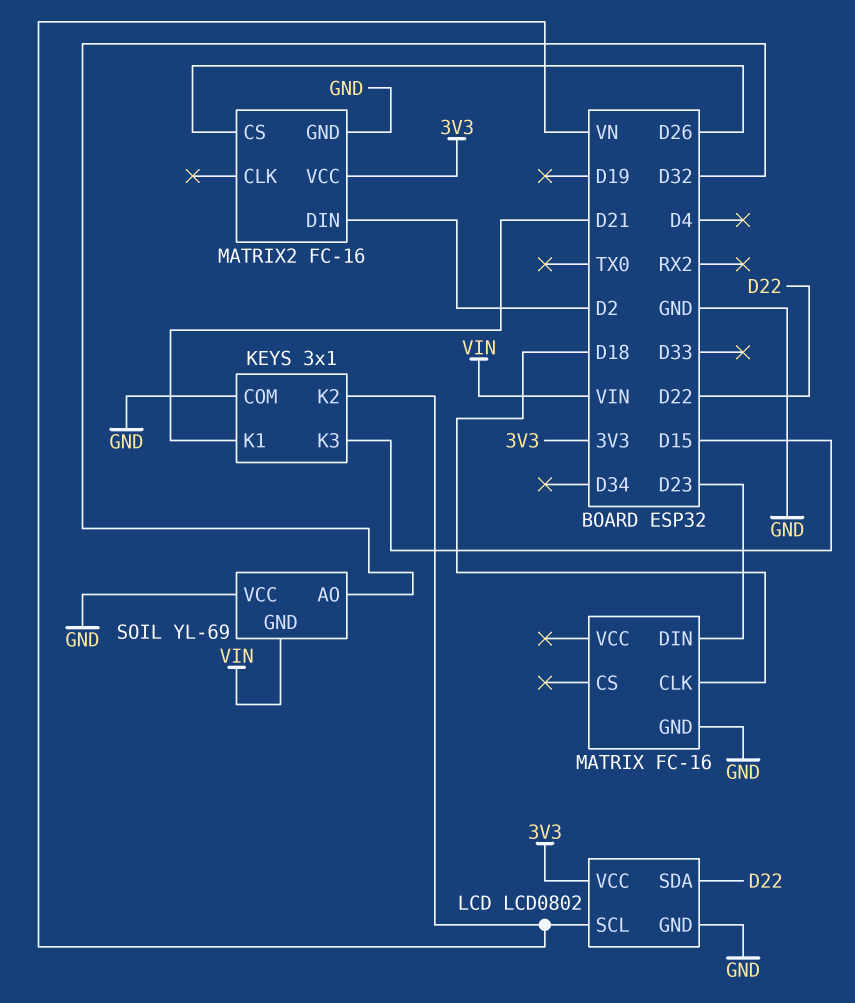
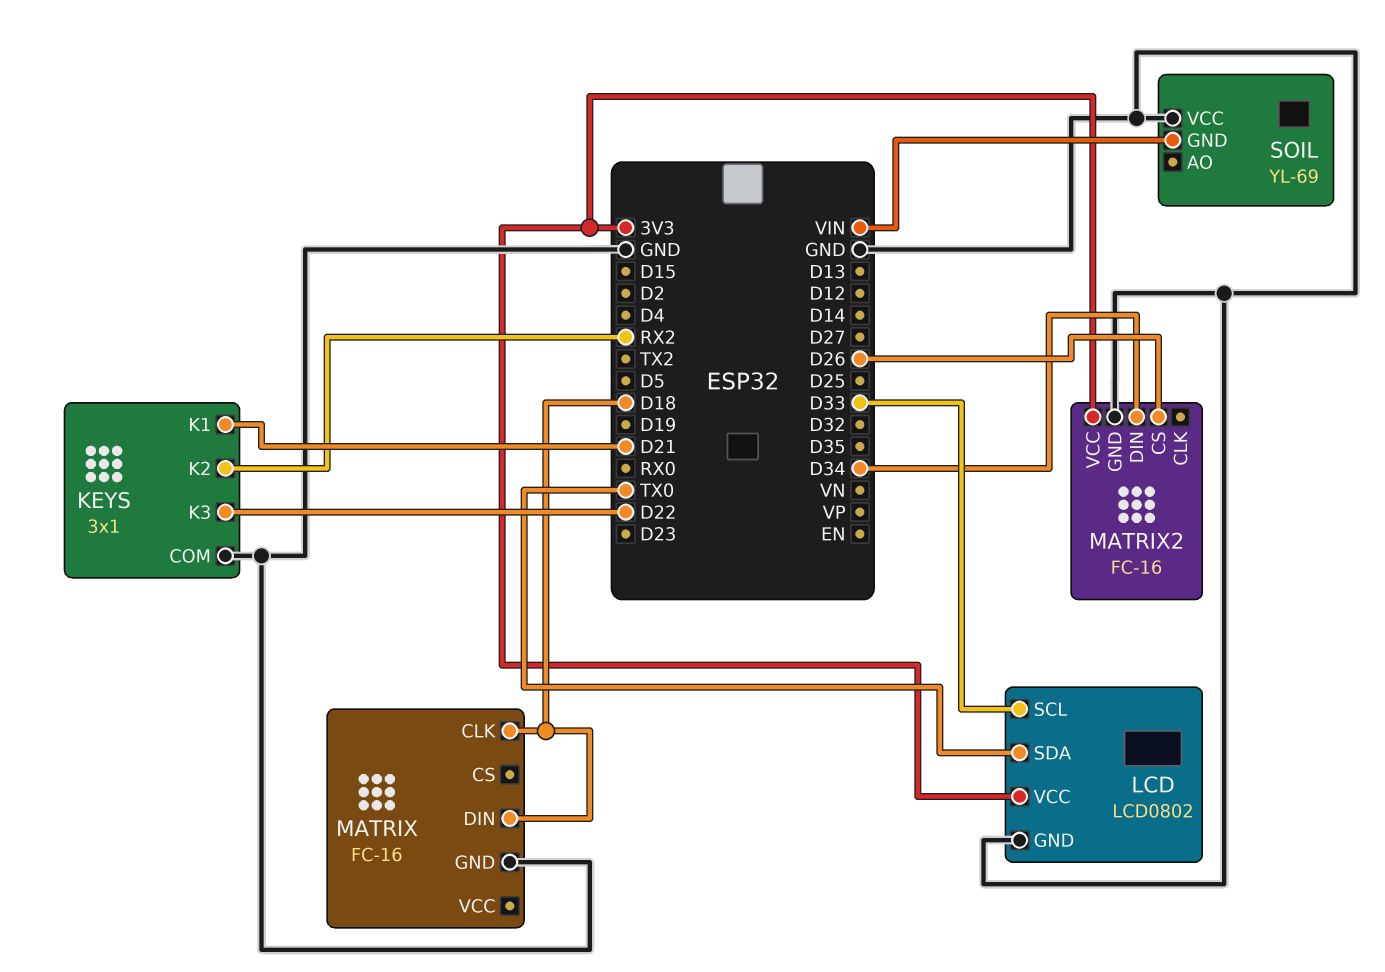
KEYS pin K2: VN -> RX2
KEYS pin K3: D15 -> D22
LCD pin SCL: VN -> D33
LCD pin SDA: D22 -> TX0
MATRIX pin DIN: D23 -> D18
MATRIX2 pin DIN: D2 -> D34
SOIL pin AO: D32 -> none

